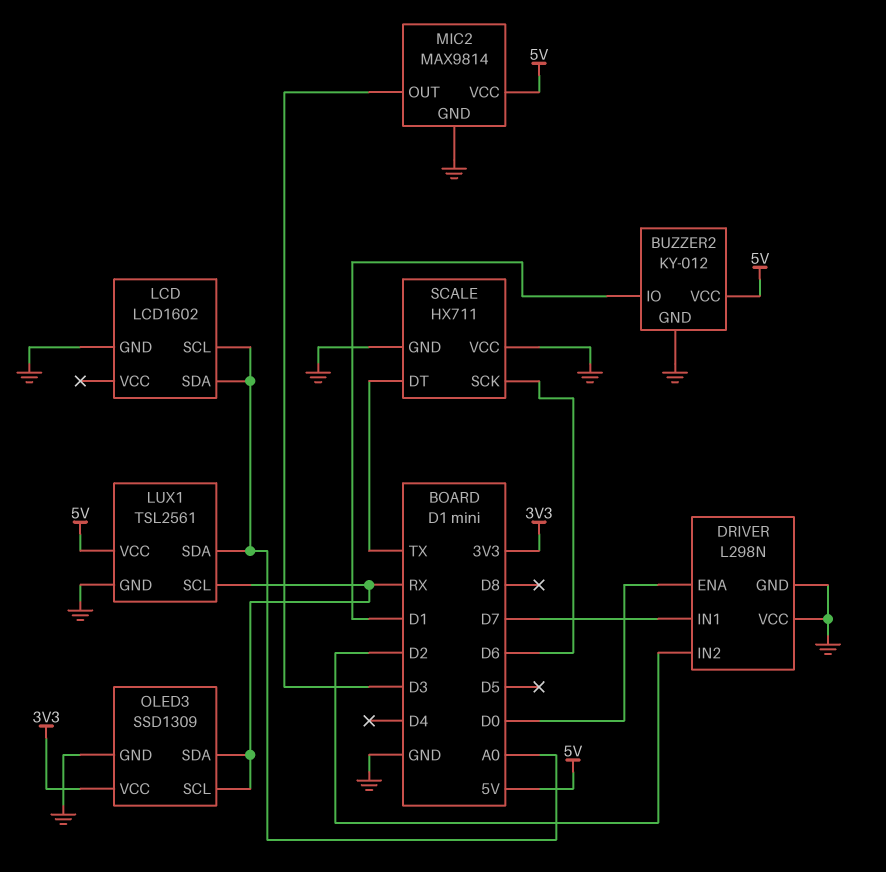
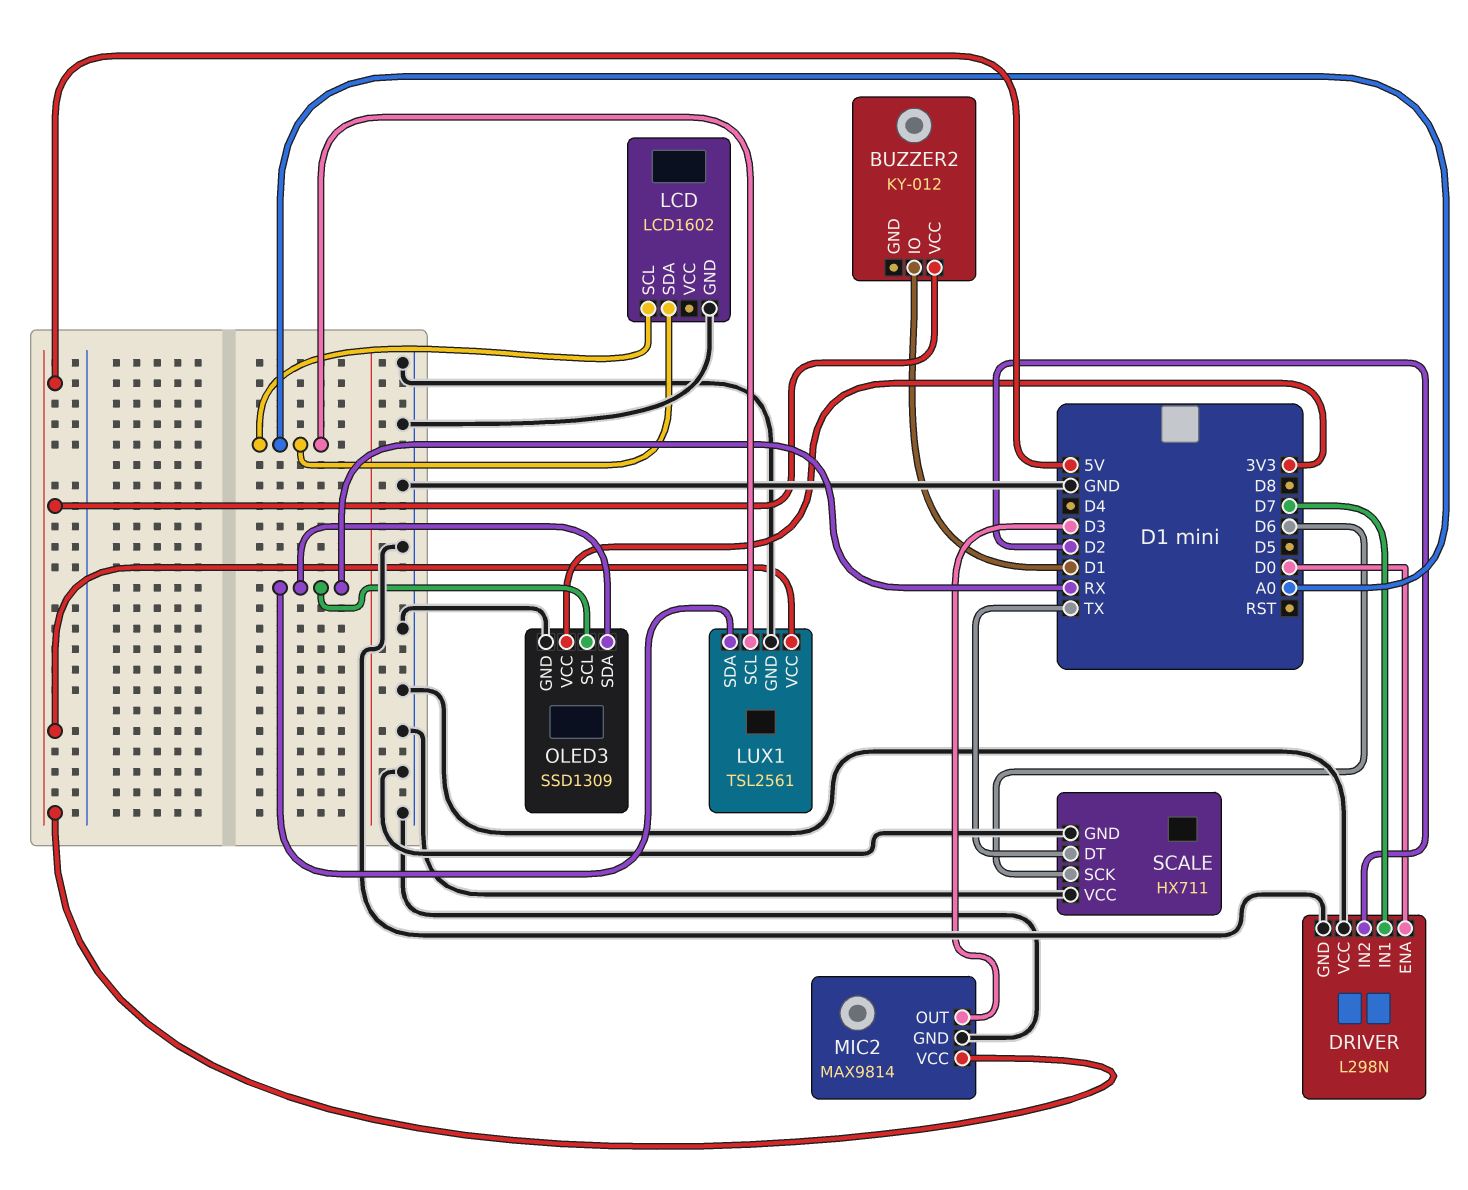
BUZZER2 pin GND: GND -> none
LUX1 pin SCL: RX -> A0
LUX1 pin SDA: A0 -> RX

